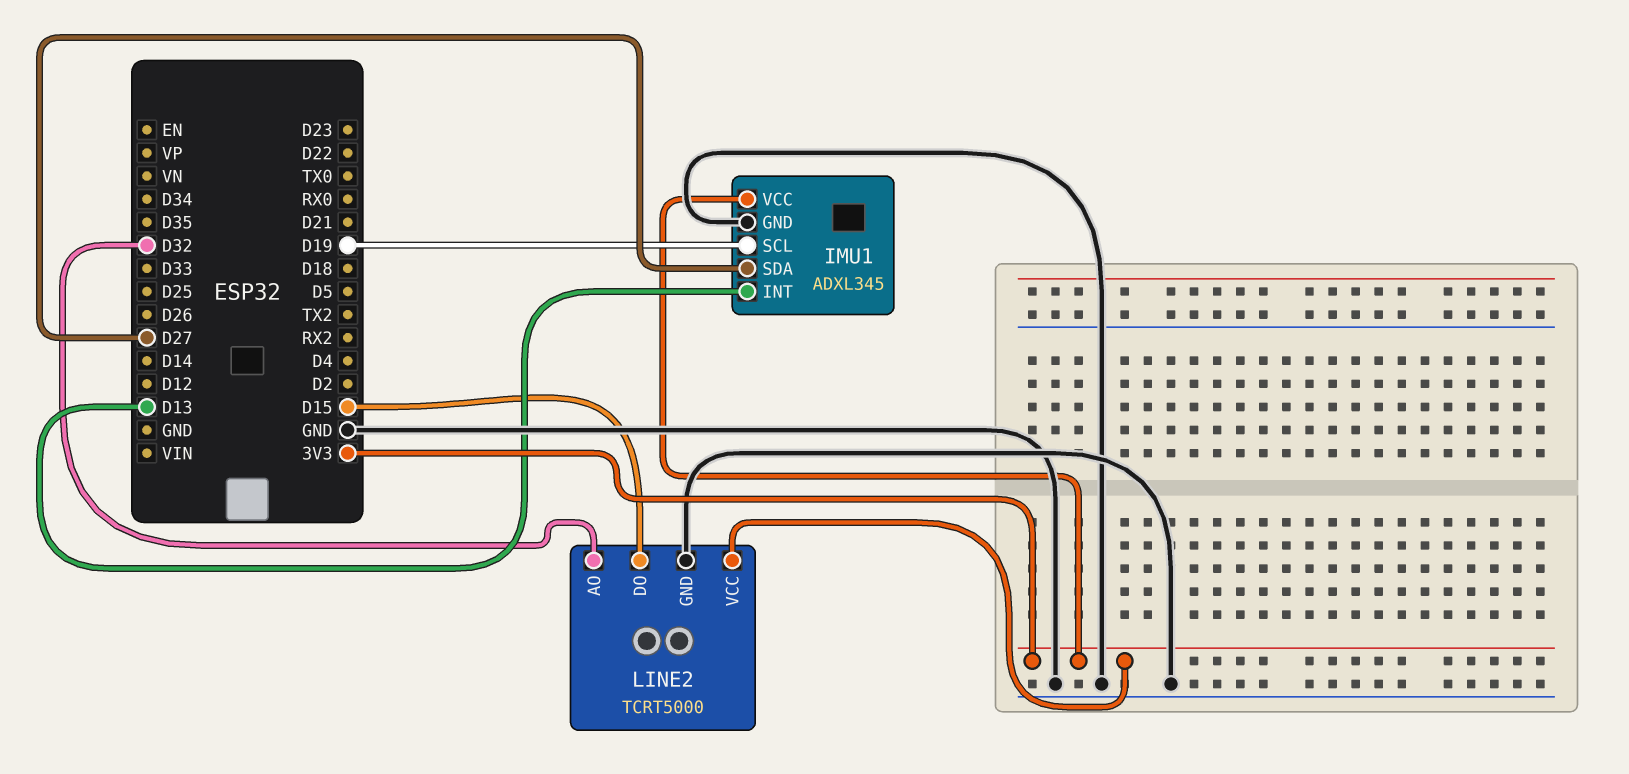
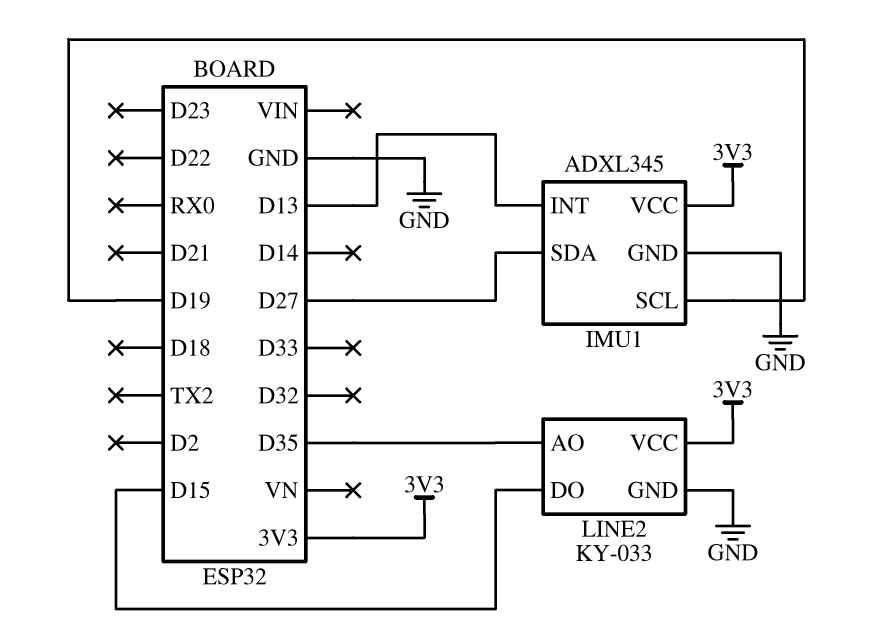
LINE2: TCRT5000 -> KY-033
LINE2 pin AO: D32 -> D35

